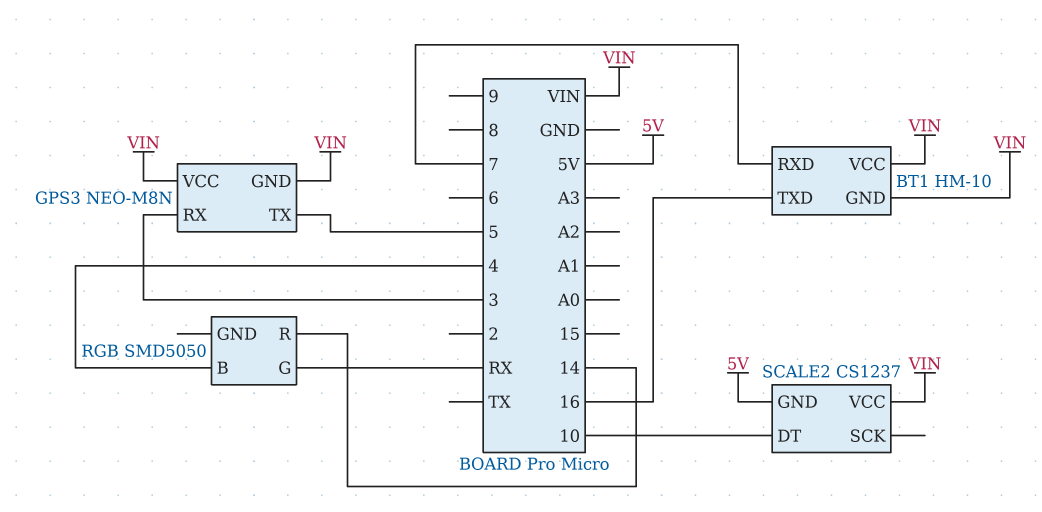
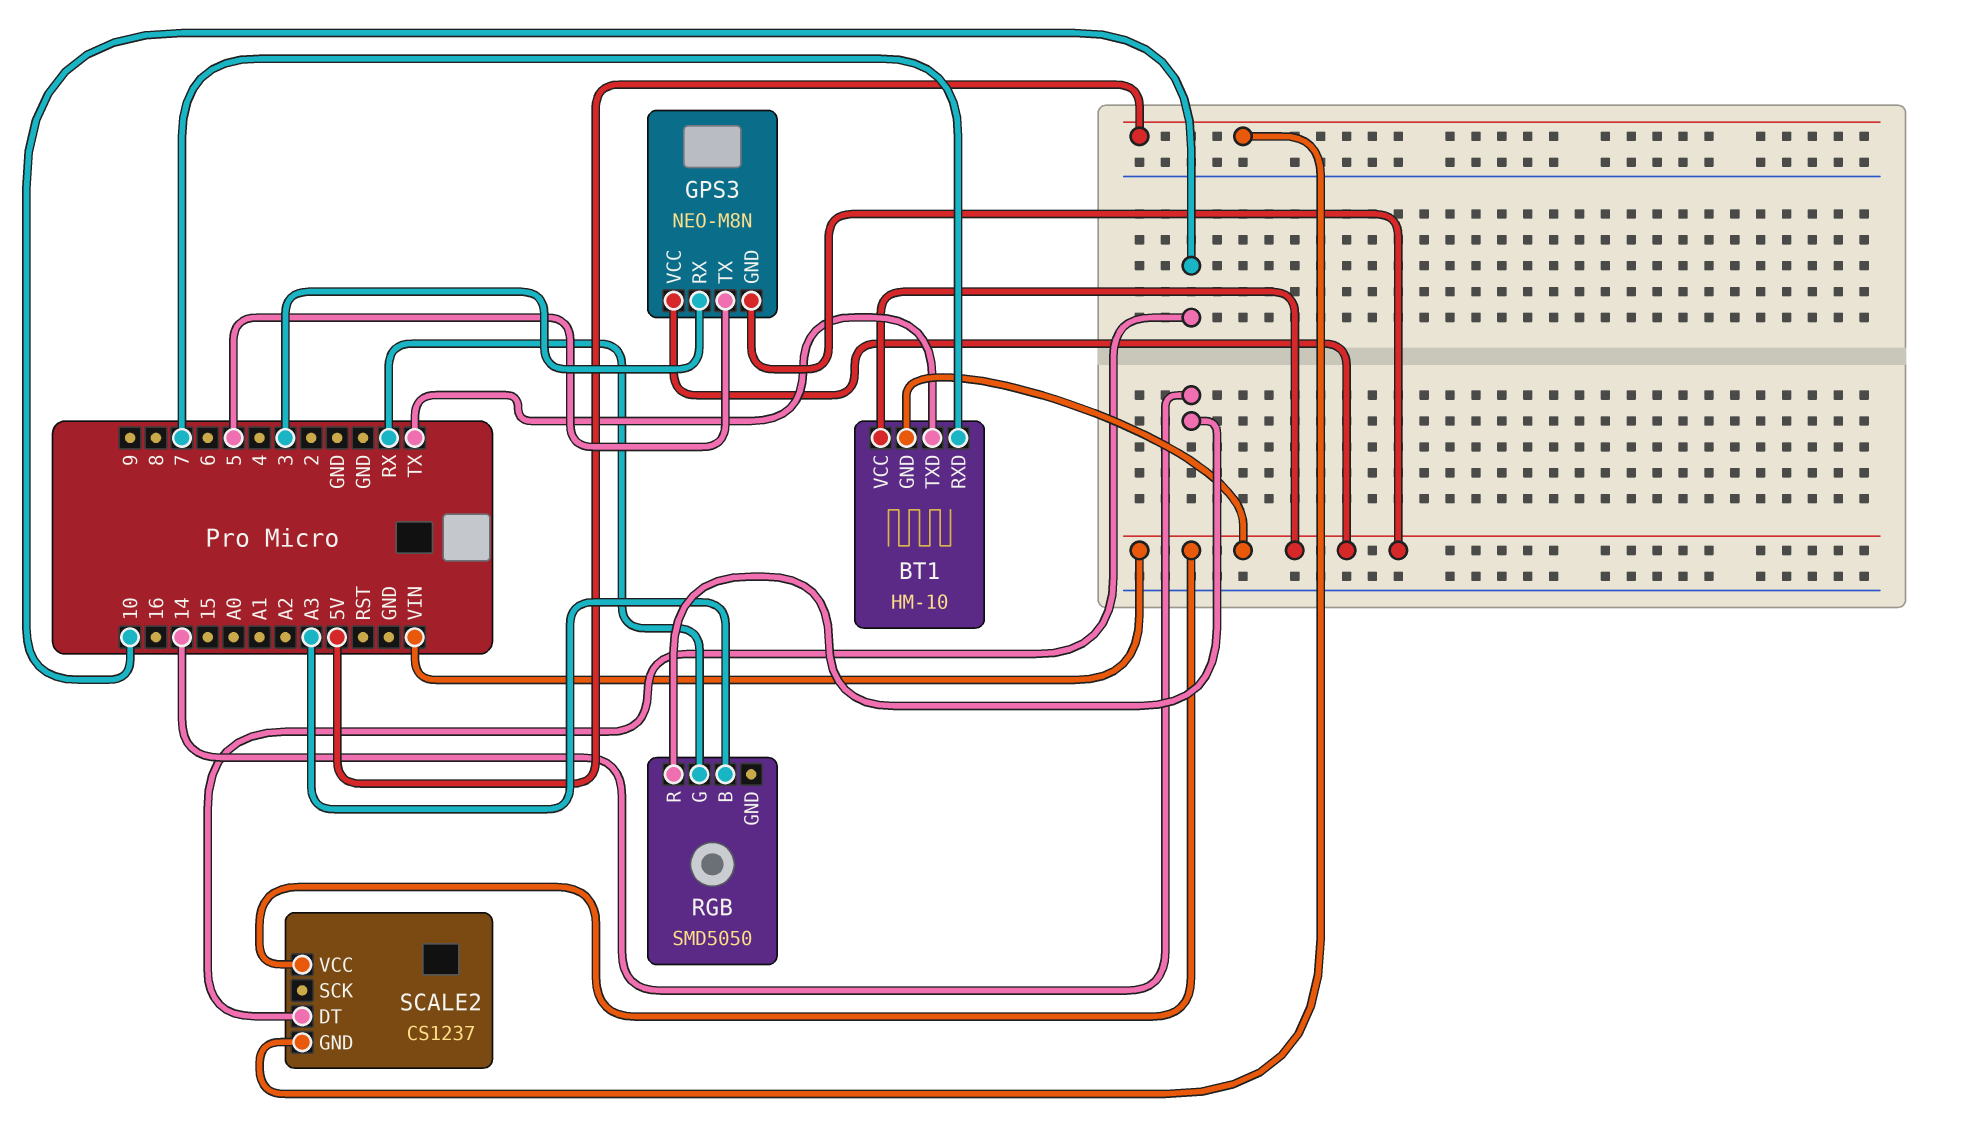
BT1 pin TXD: 16 -> TX
RGB pin B: 4 -> A3

